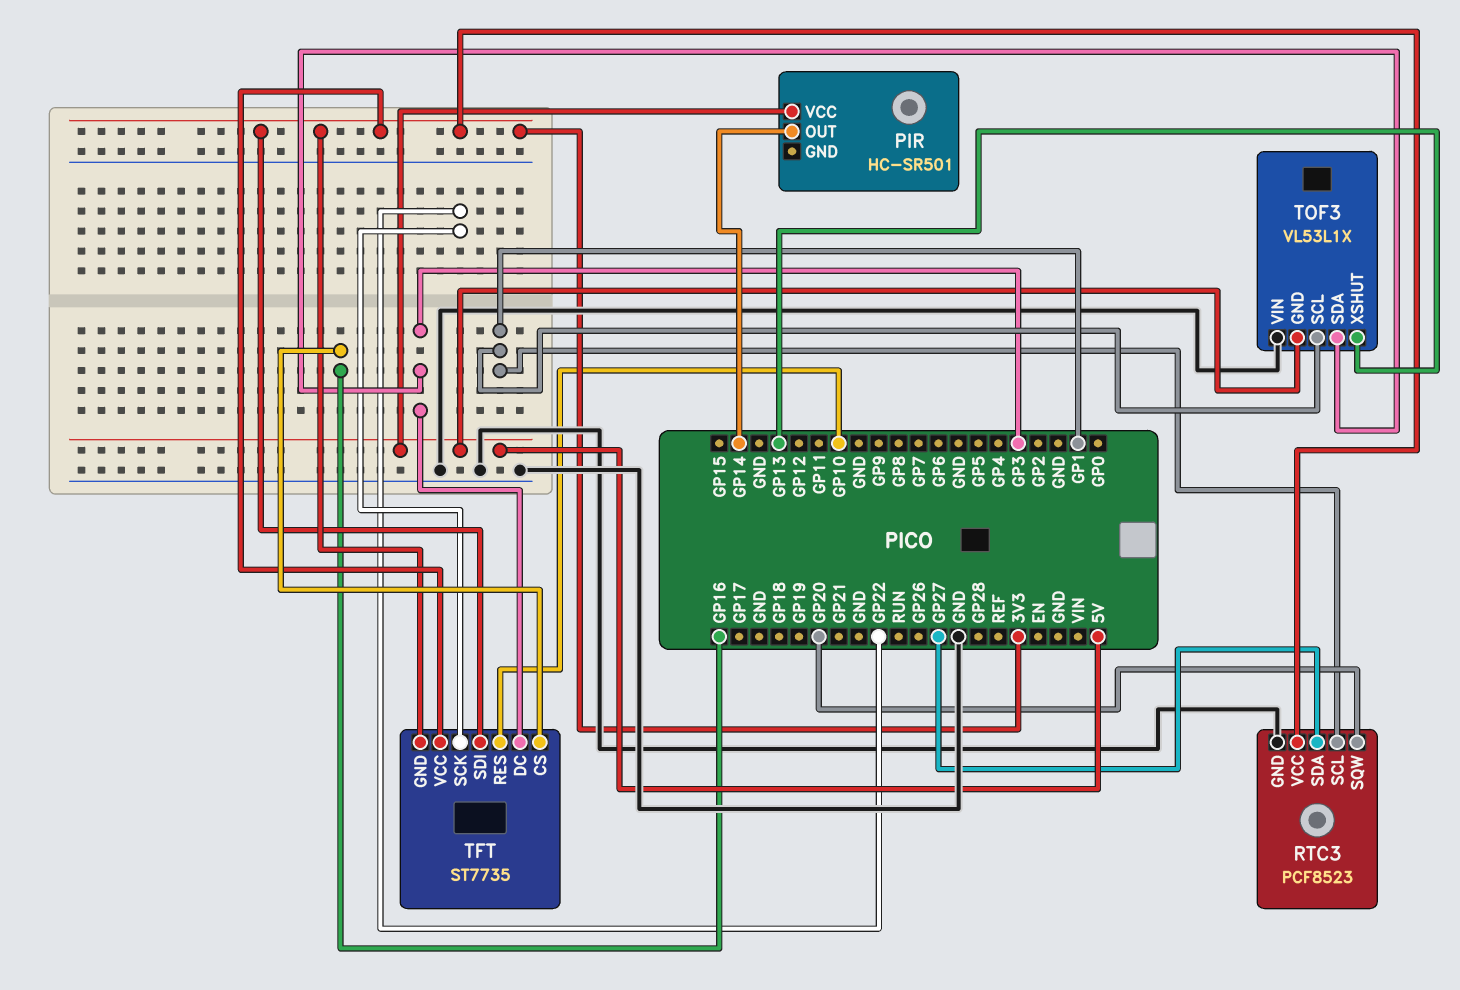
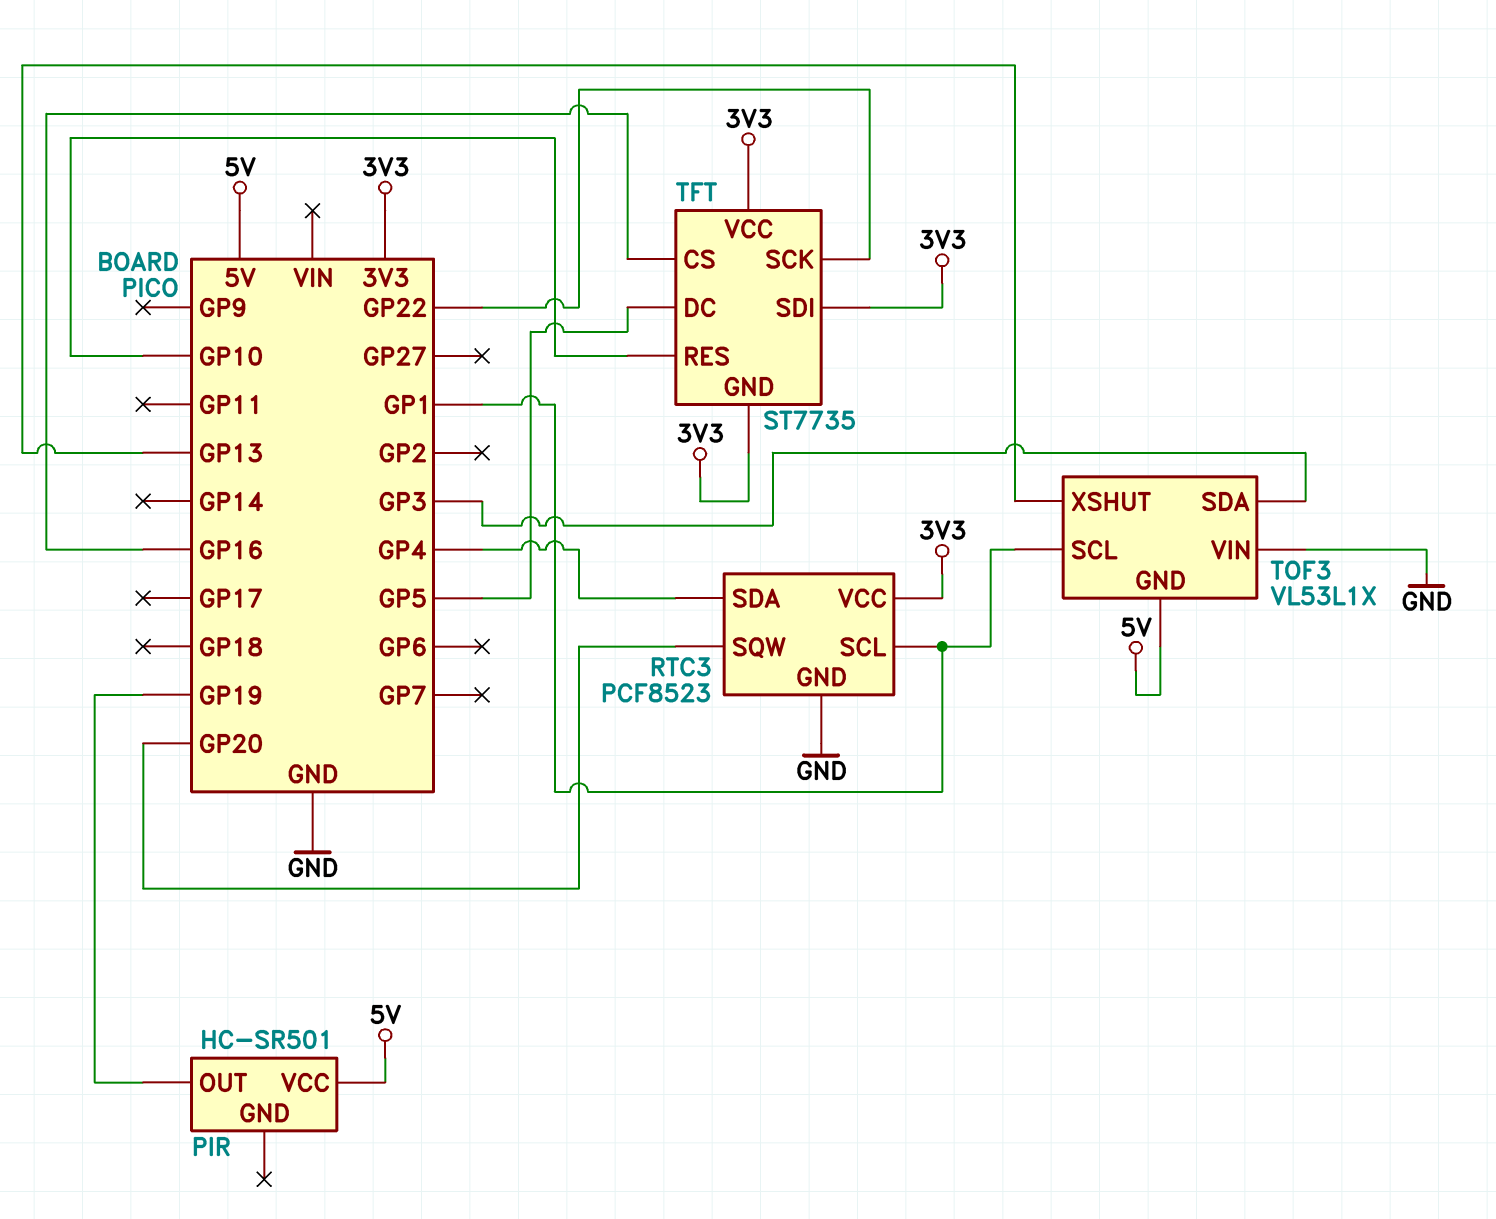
PIR pin OUT: GP14 -> GP19
RTC3 pin SDA: GP27 -> GP4
TFT pin DC: GP3 -> GP5

